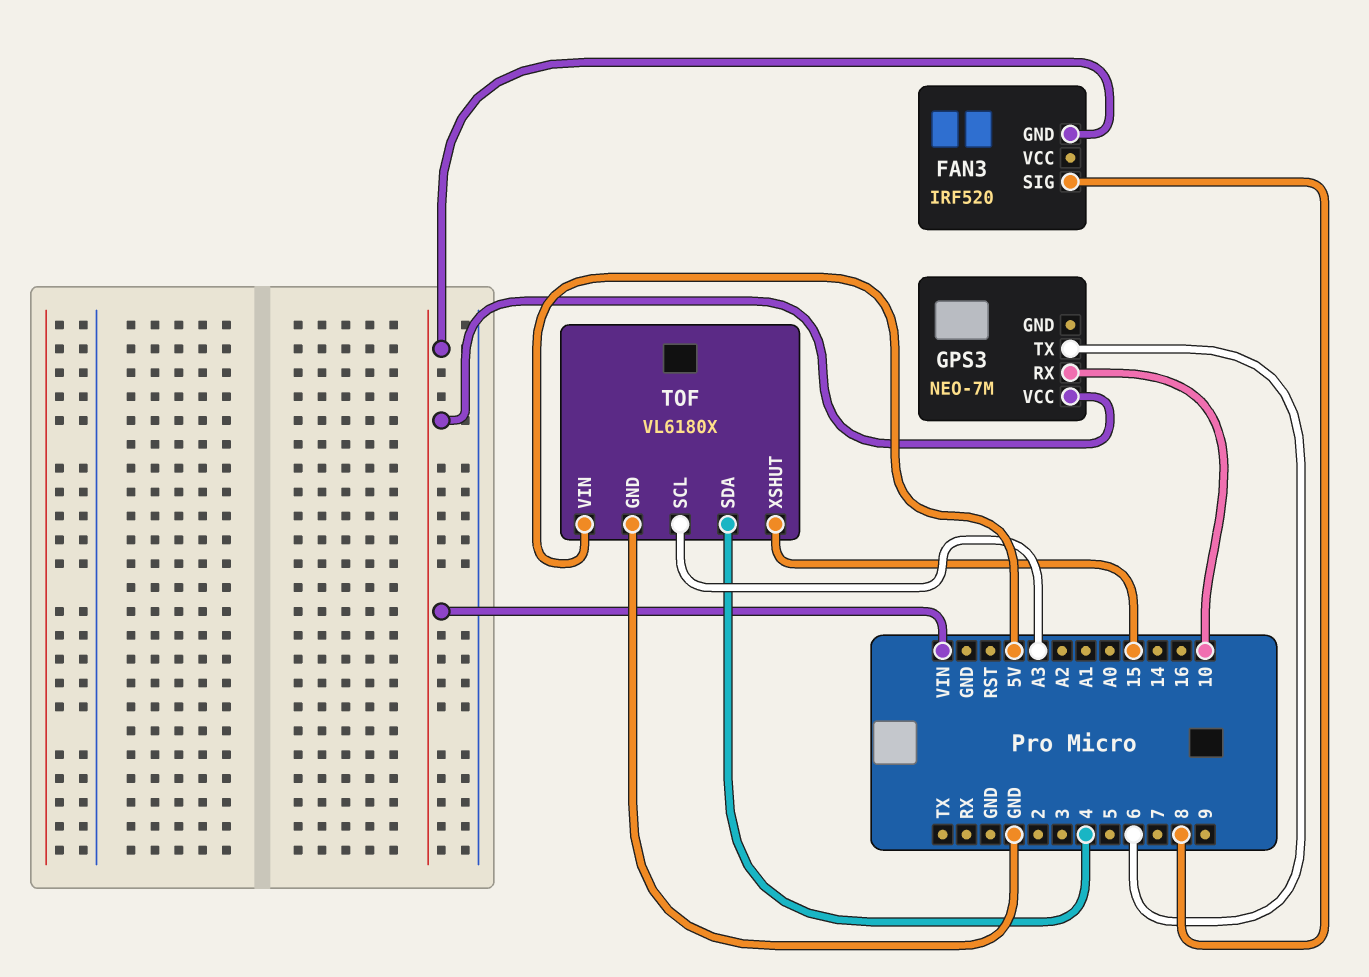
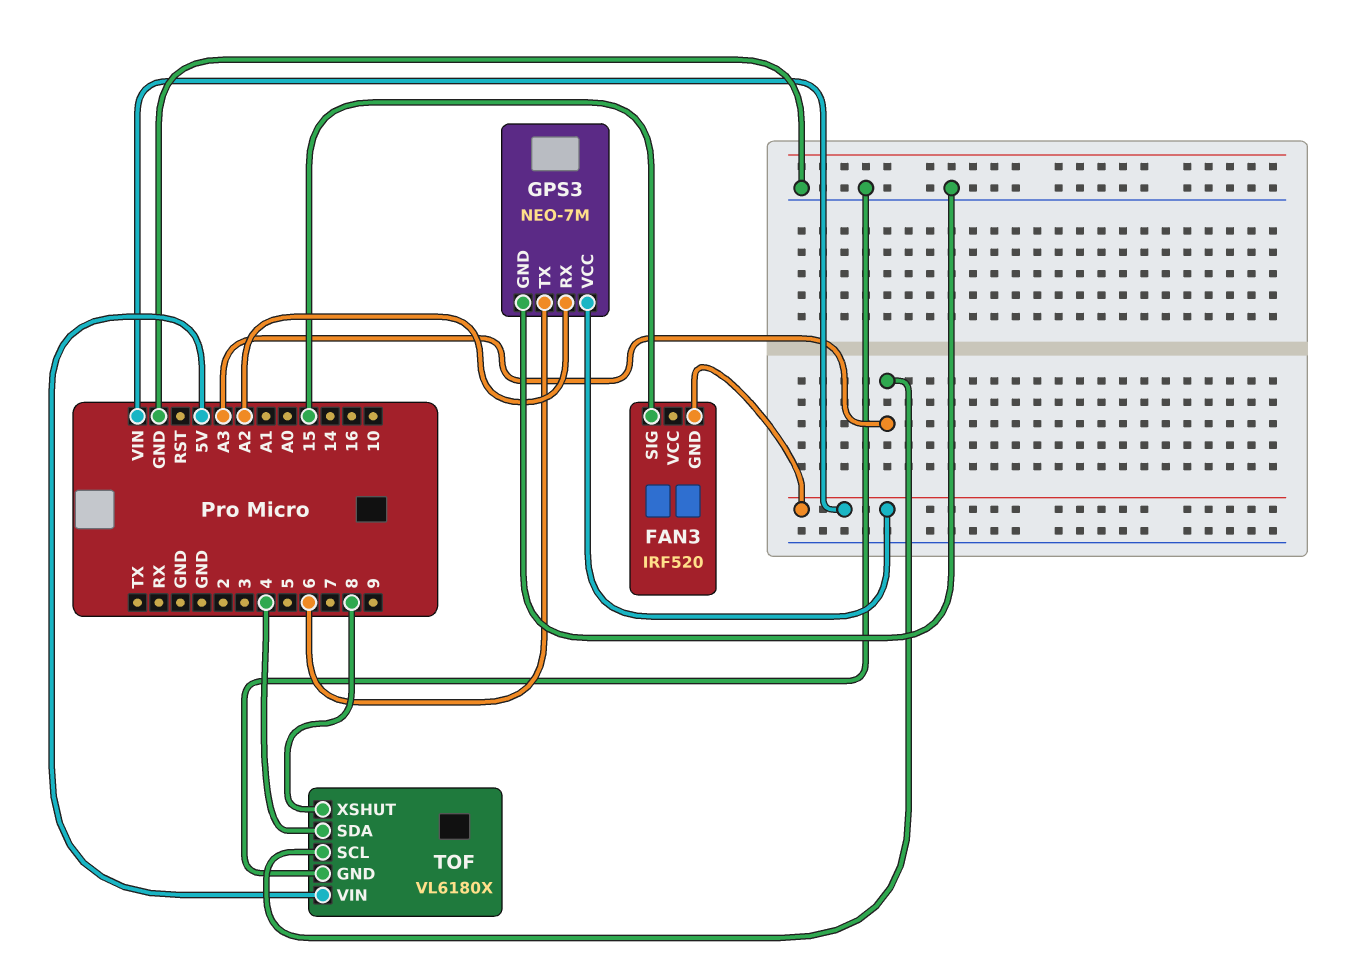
FAN3 pin SIG: 8 -> 15
GPS3 pin GND: none -> GND
GPS3 pin RX: 10 -> A2
TOF pin XSHUT: 15 -> 8

